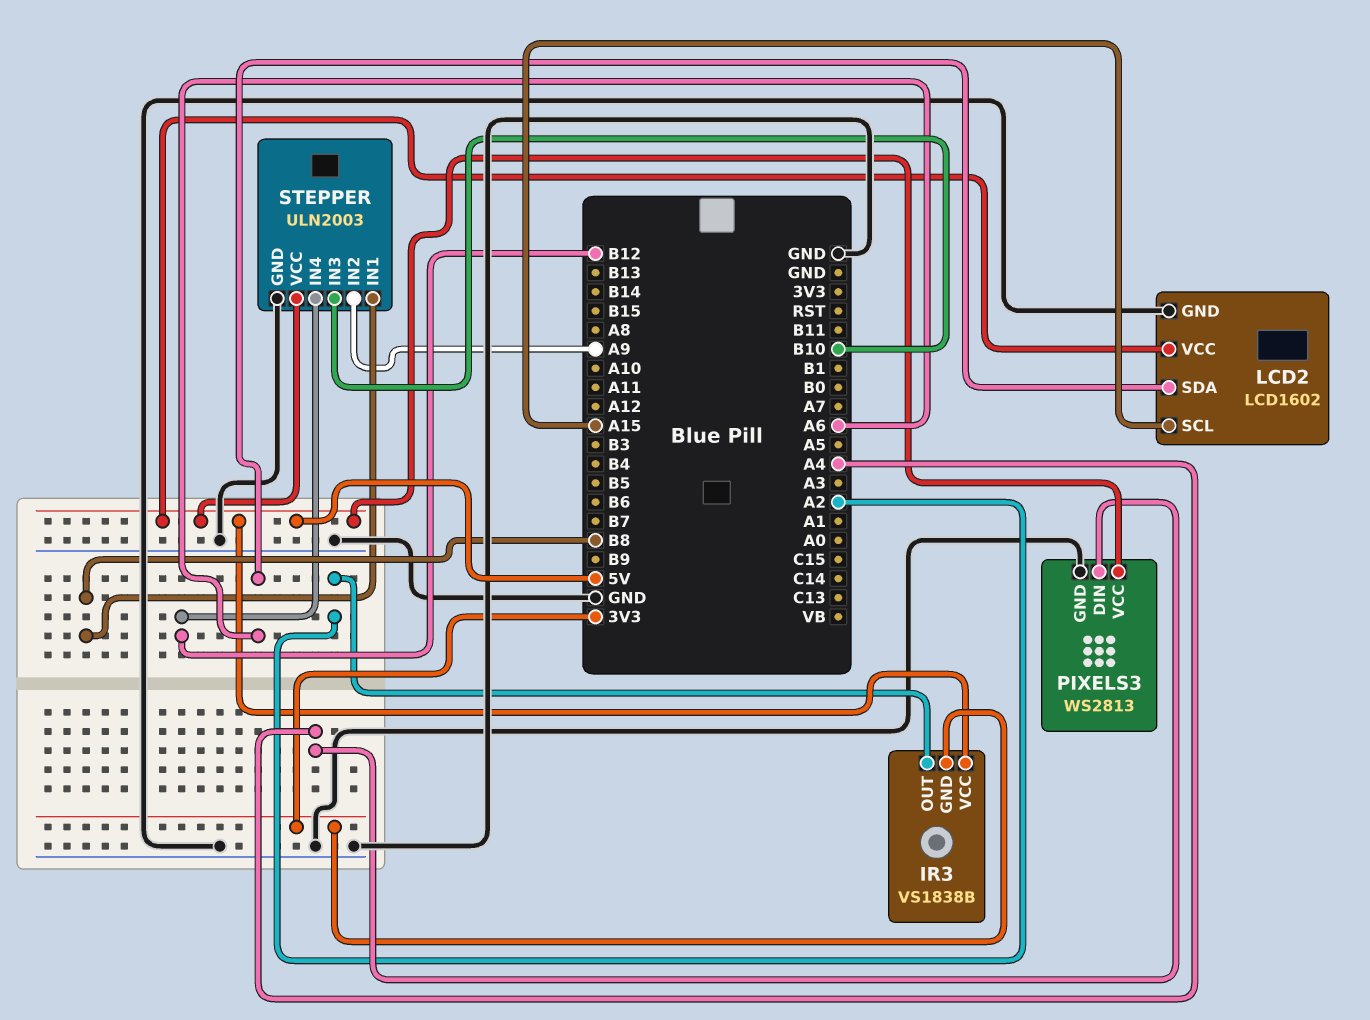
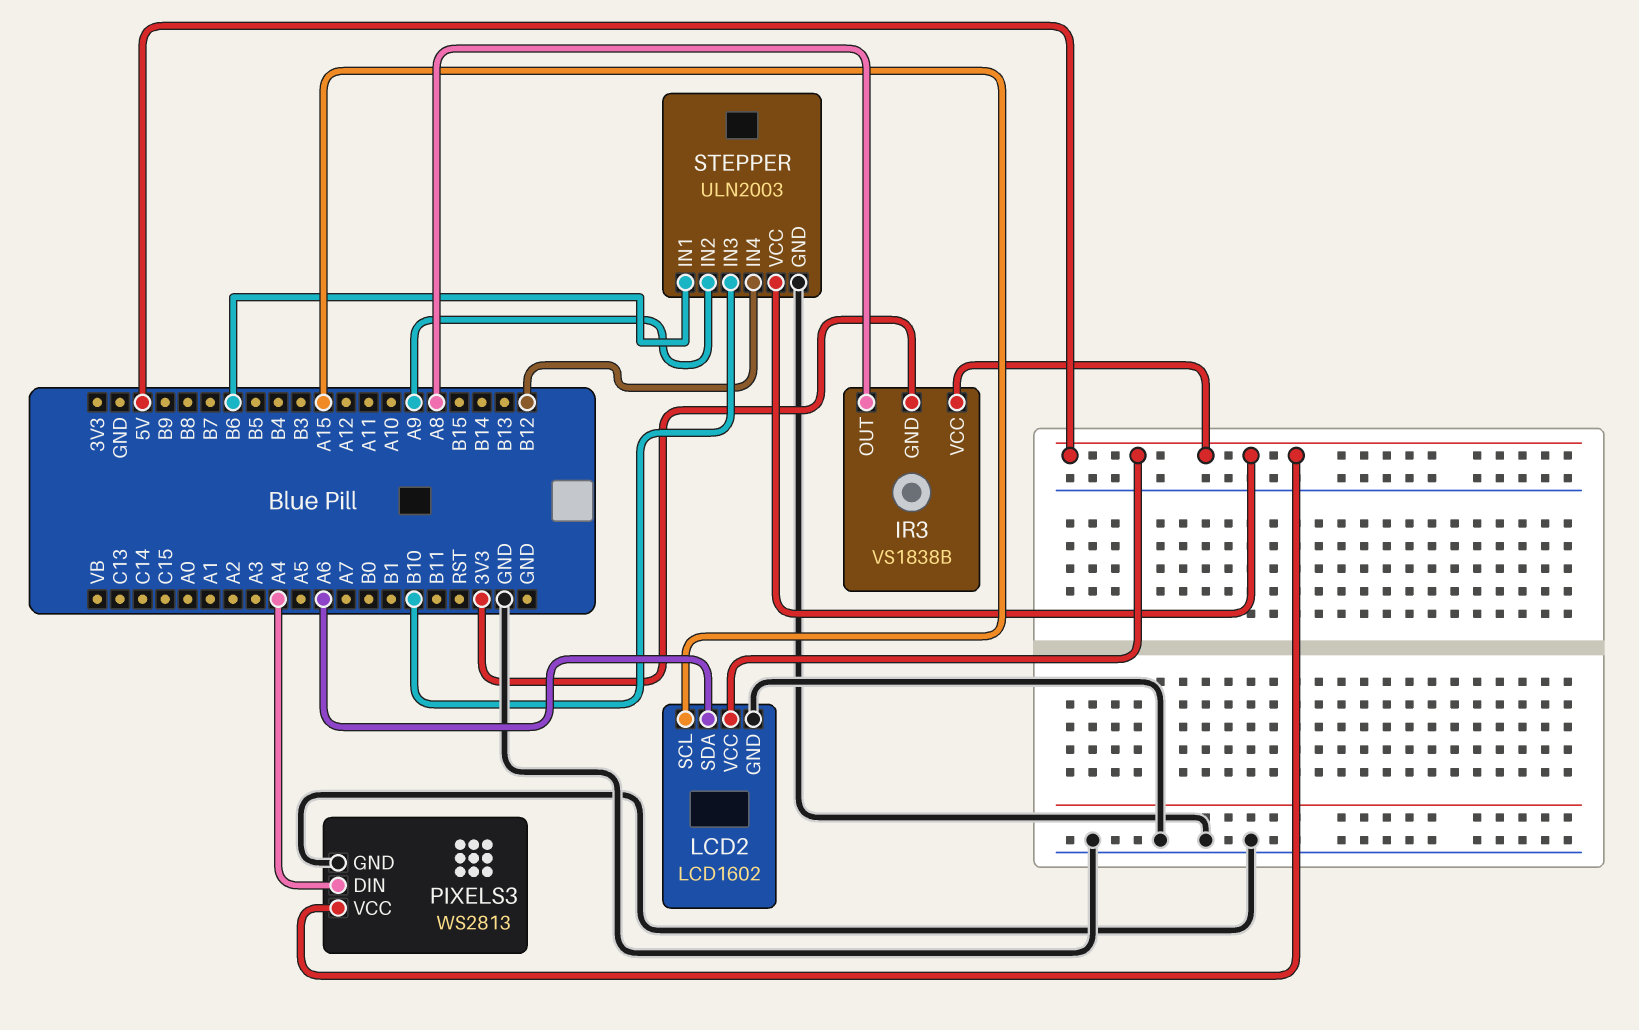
IR3 pin OUT: A2 -> A8
STEPPER pin IN1: B8 -> B6

